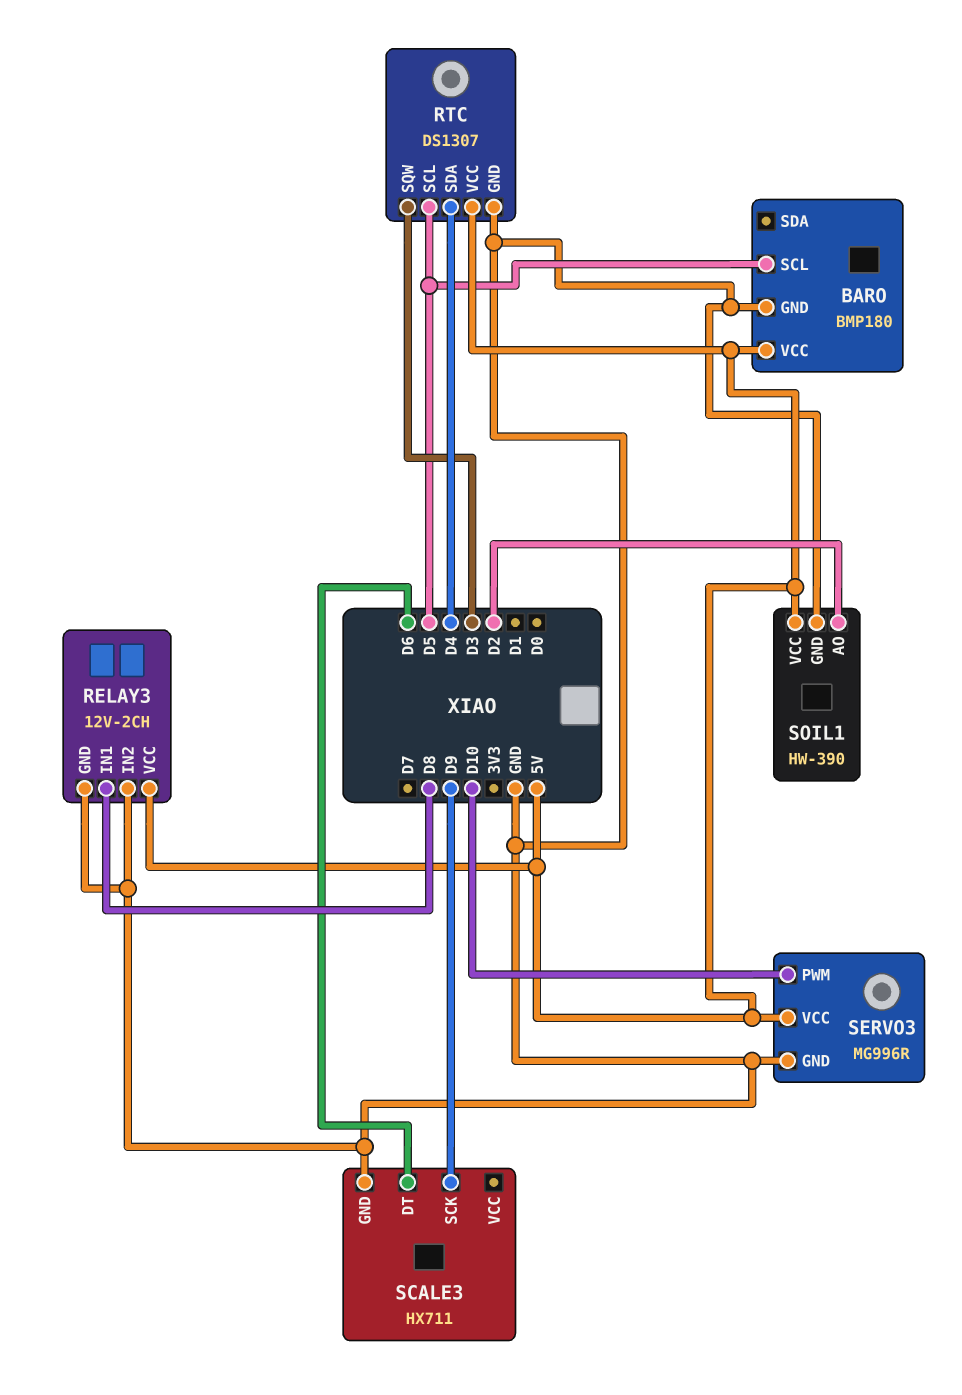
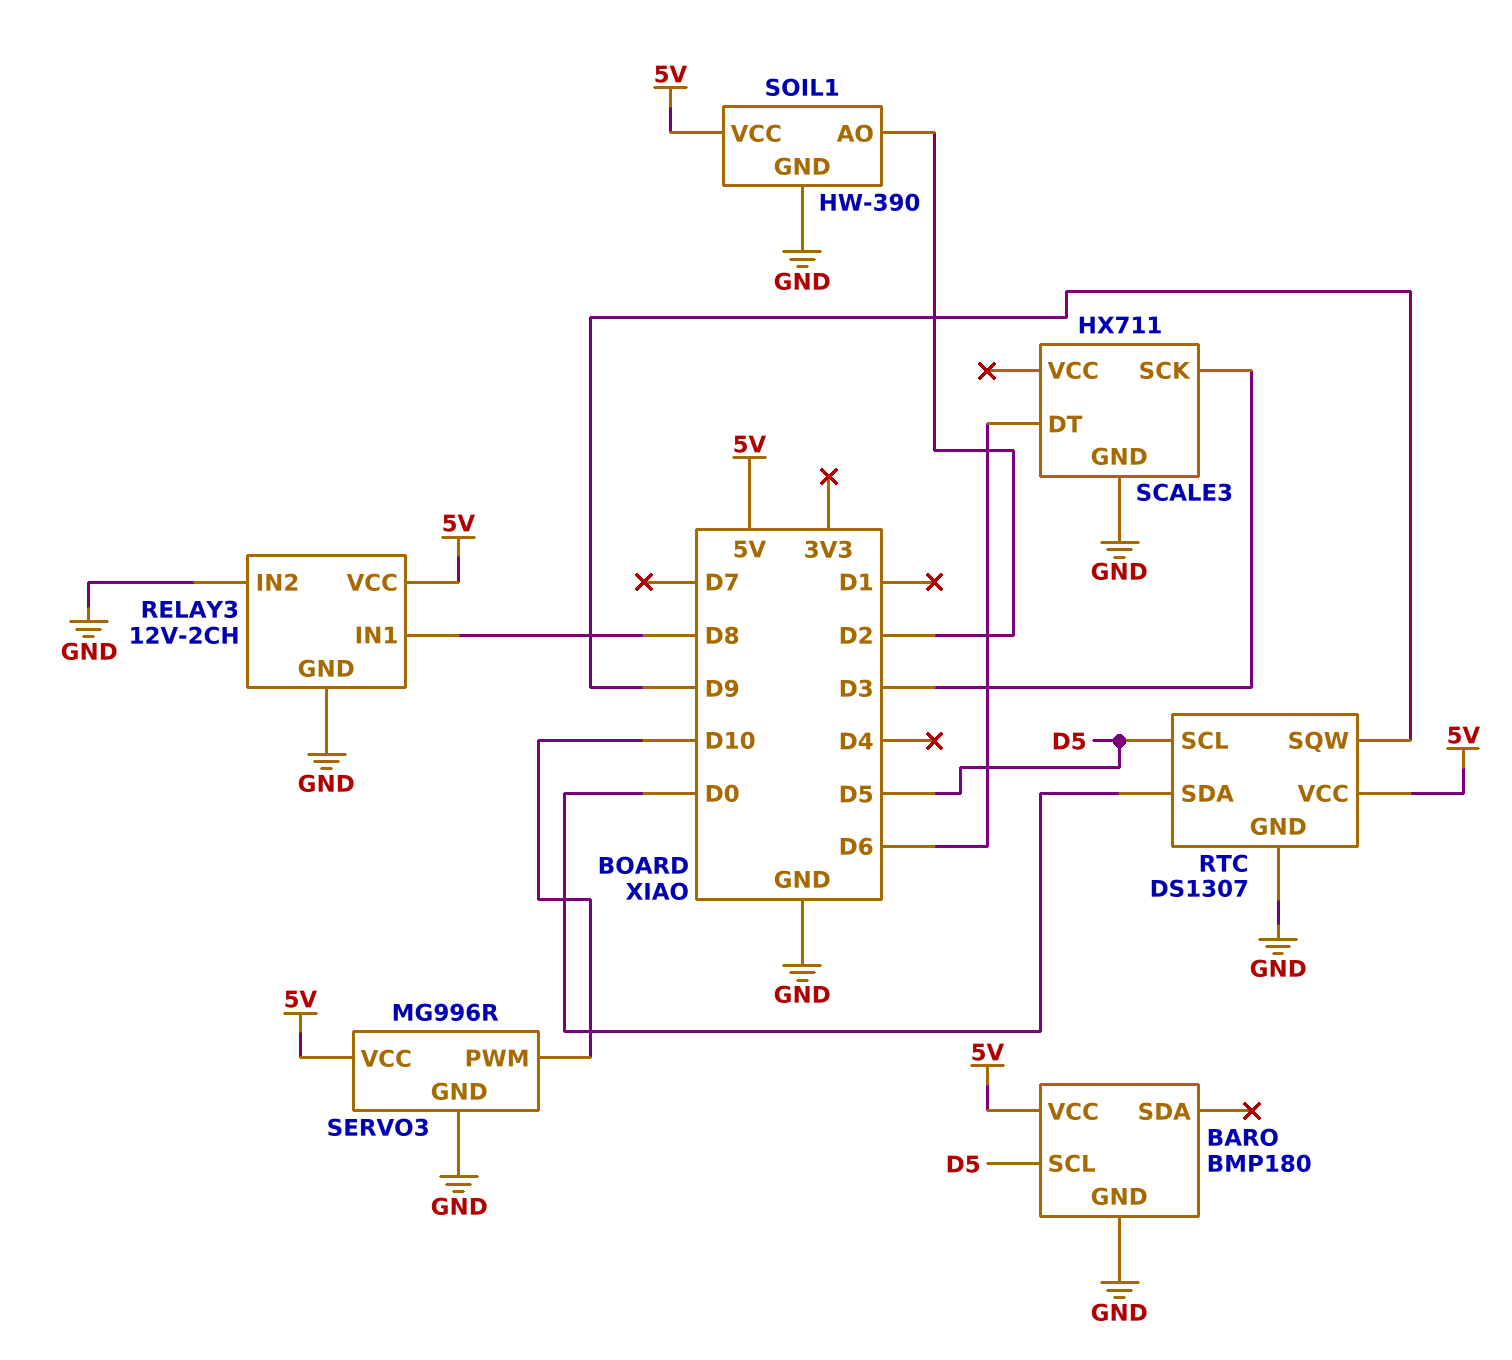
RTC pin SDA: D4 -> D0
RTC pin SQW: D3 -> D9
SCALE3 pin SCK: D9 -> D3

